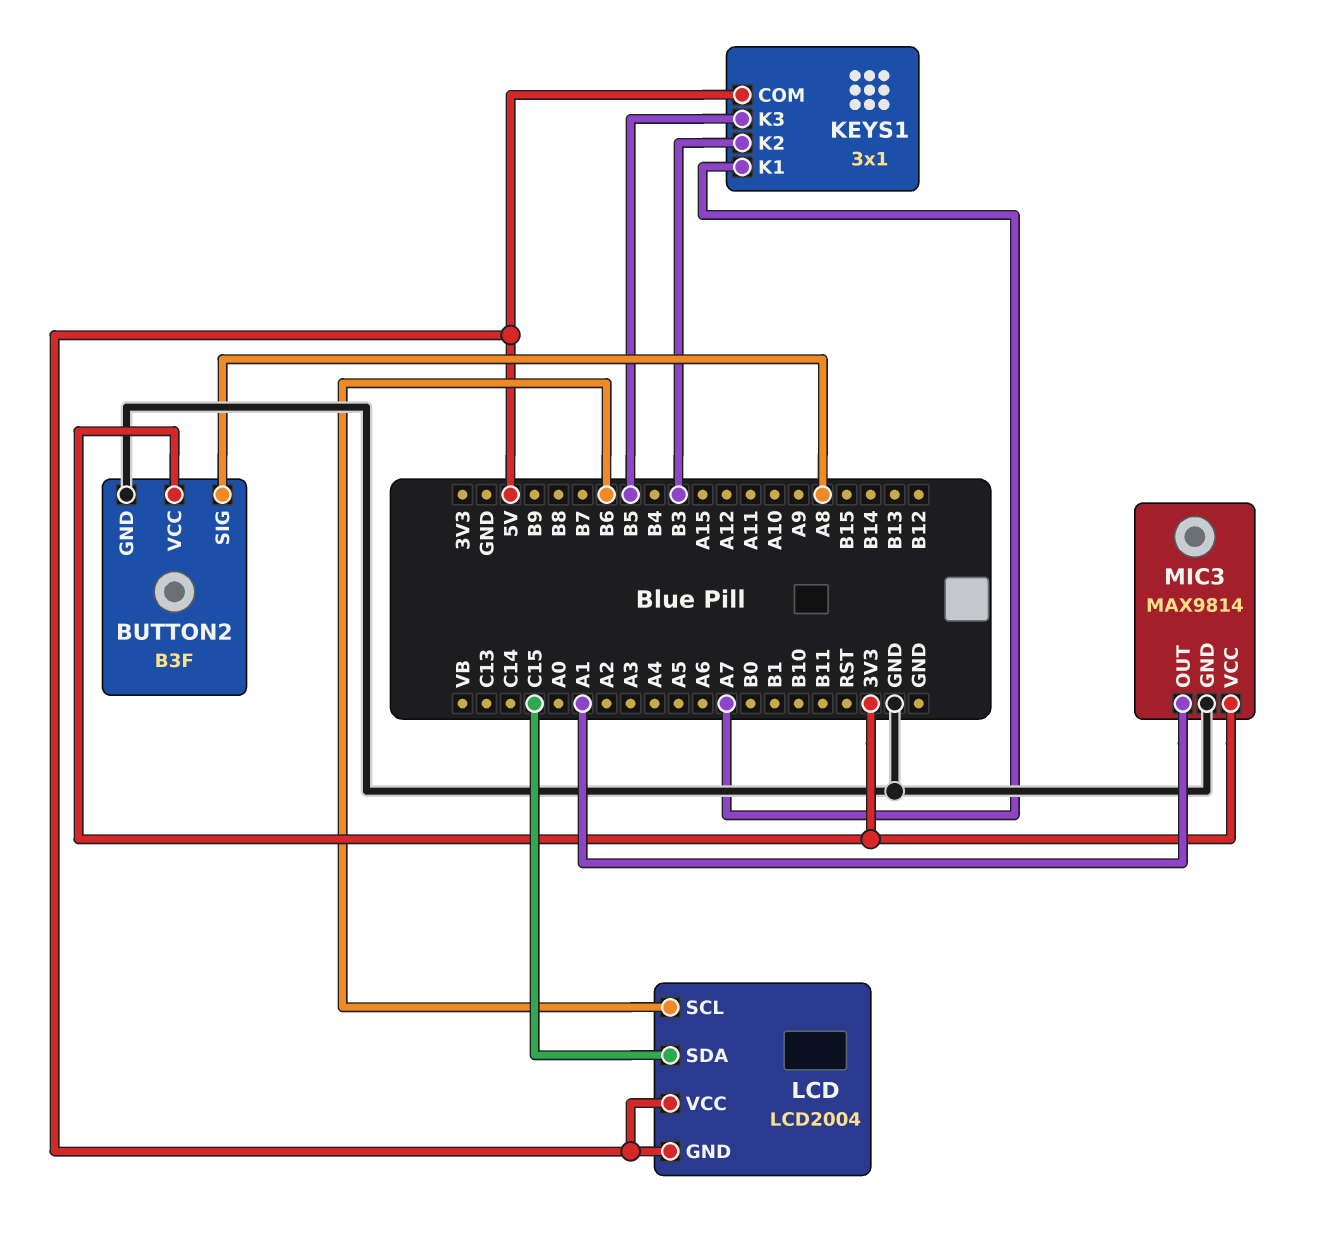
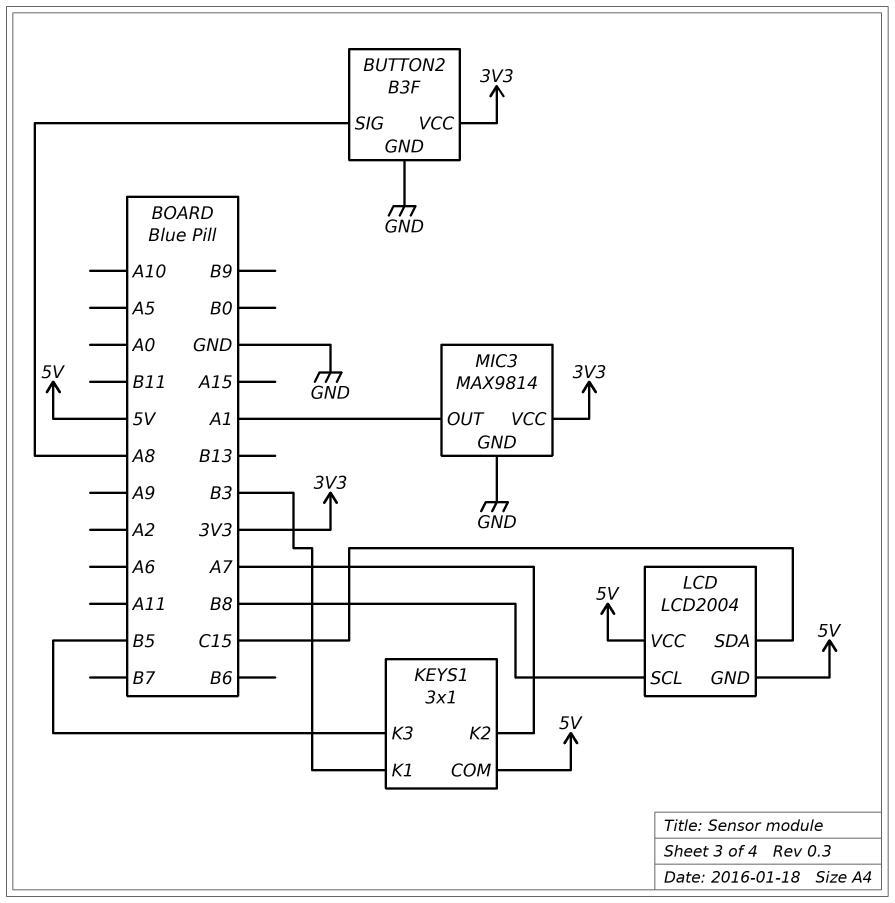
KEYS1 pin K1: A7 -> B3
KEYS1 pin K2: B3 -> A7
LCD pin SCL: B6 -> B8

